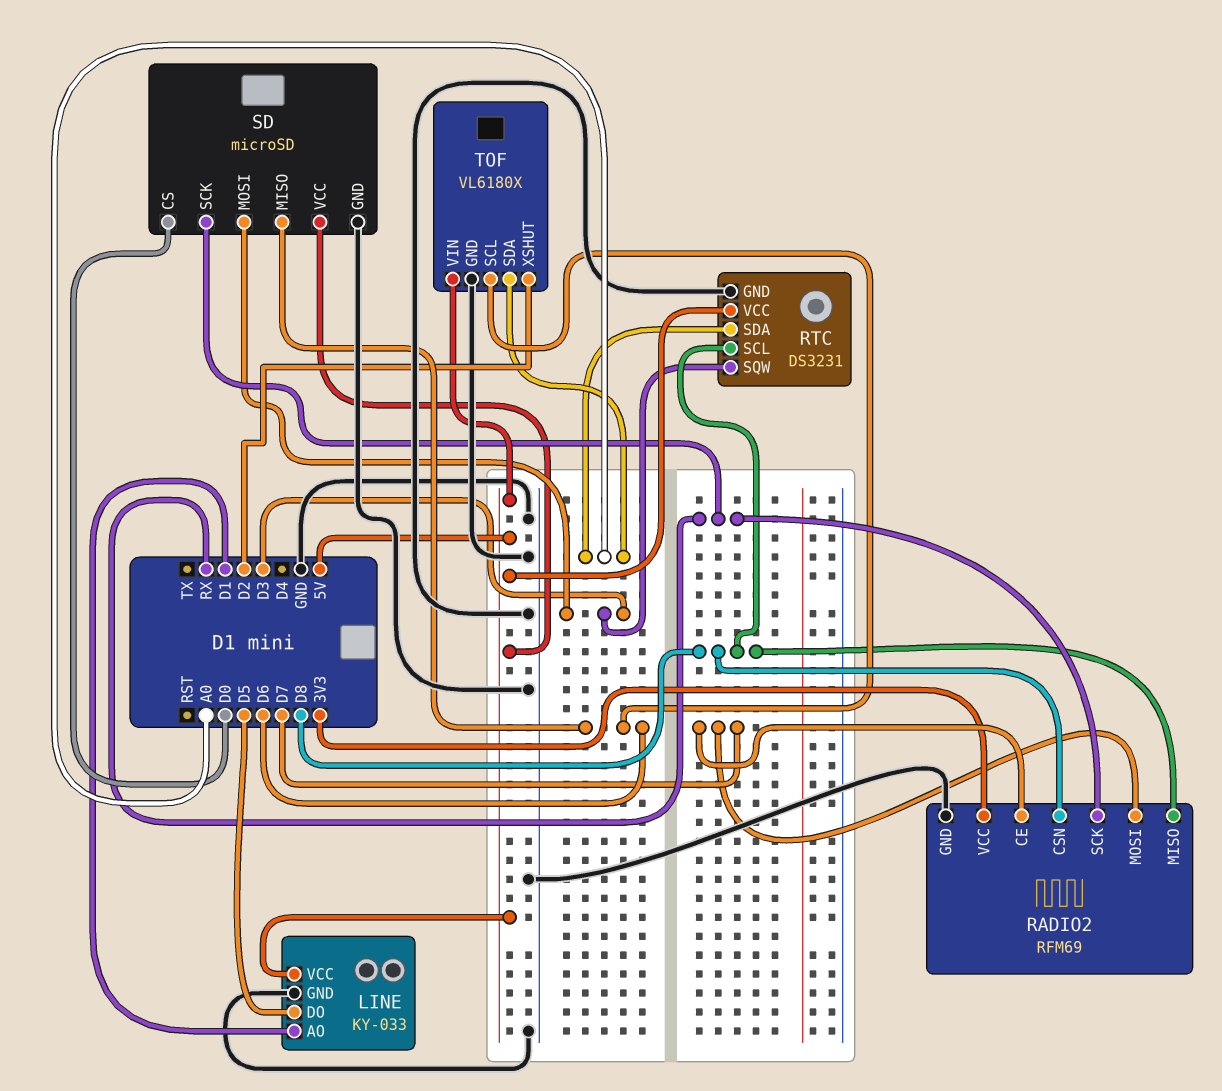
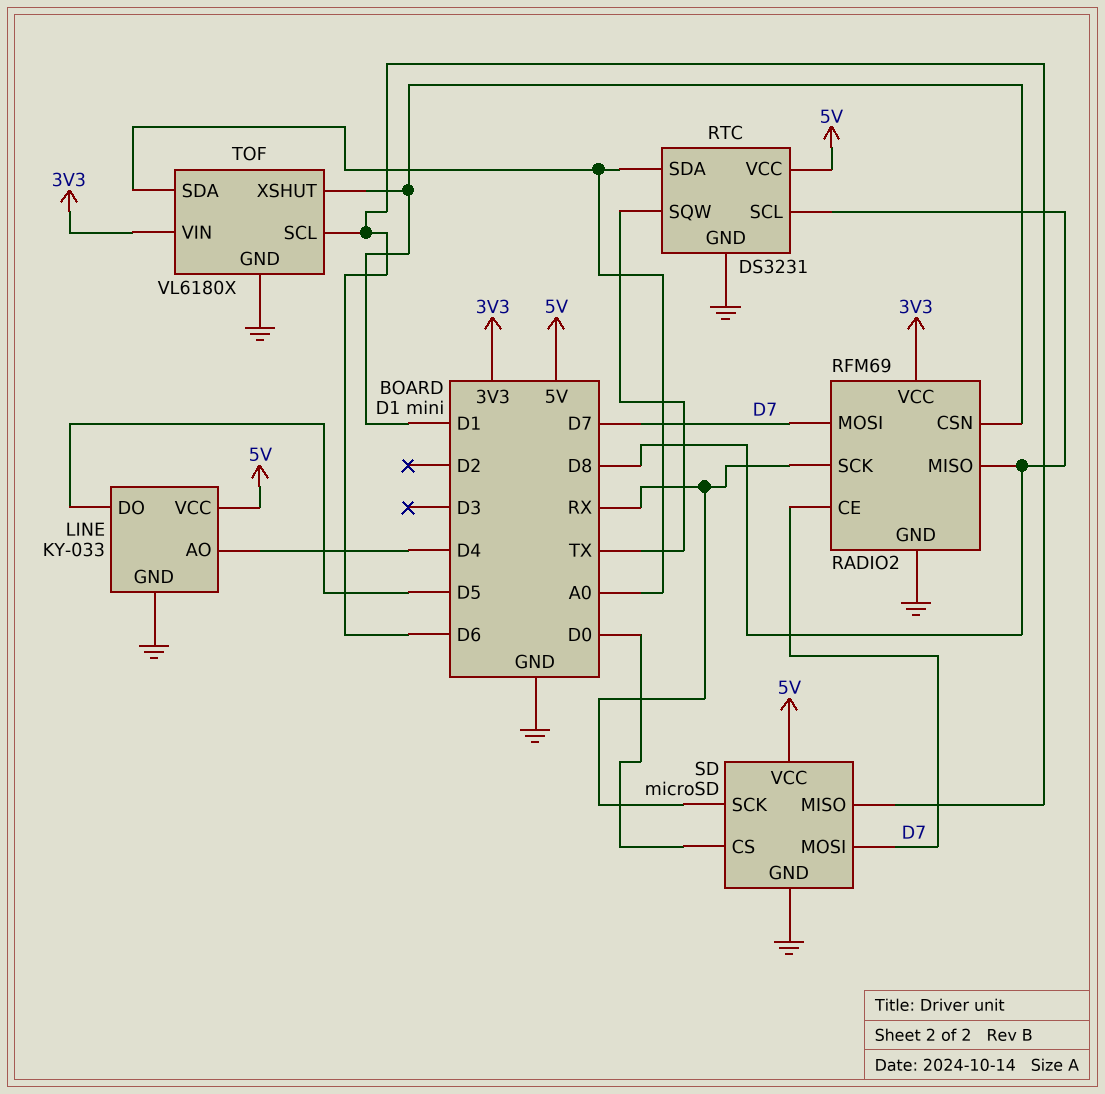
LINE pin AO: D1 -> D4
RADIO2 pin CSN: D8 -> D1
RTC pin SQW: D3 -> TX
SD pin MOSI: D3 -> D7
TOF pin VIN: 5V -> 3V3
TOF pin XSHUT: D2 -> D1

